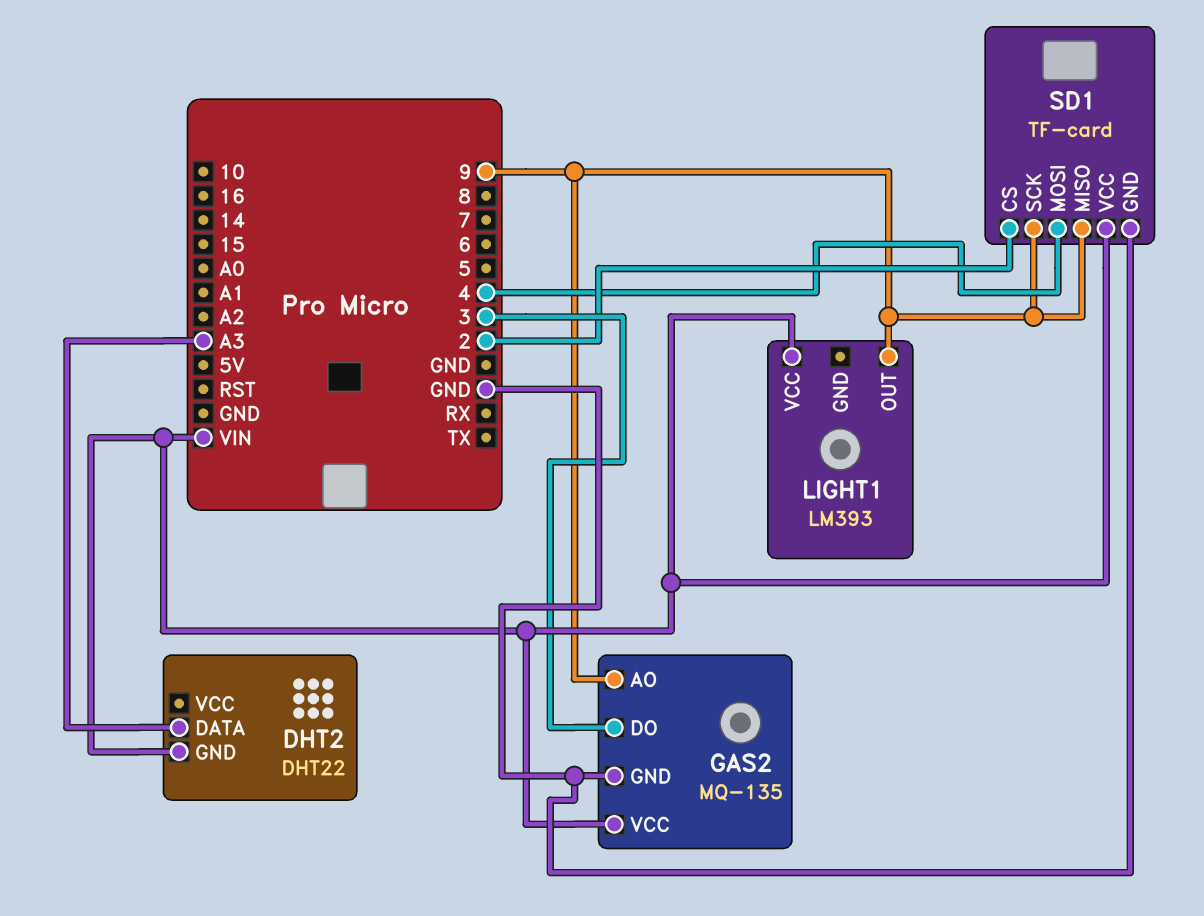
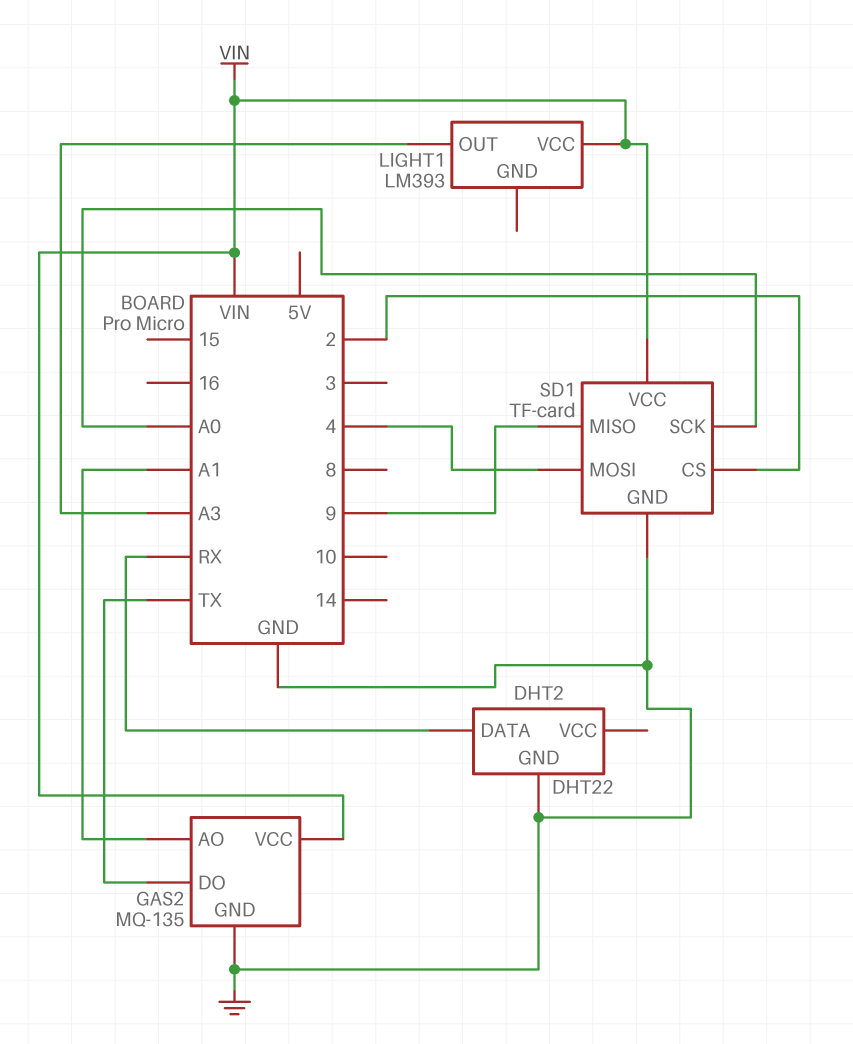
DHT2 pin DATA: A3 -> RX
DHT2 pin GND: VIN -> GND
GAS2 pin AO: 9 -> A1
GAS2 pin DO: 3 -> TX
LIGHT1 pin OUT: 9 -> A3
SD1 pin SCK: 9 -> A0

